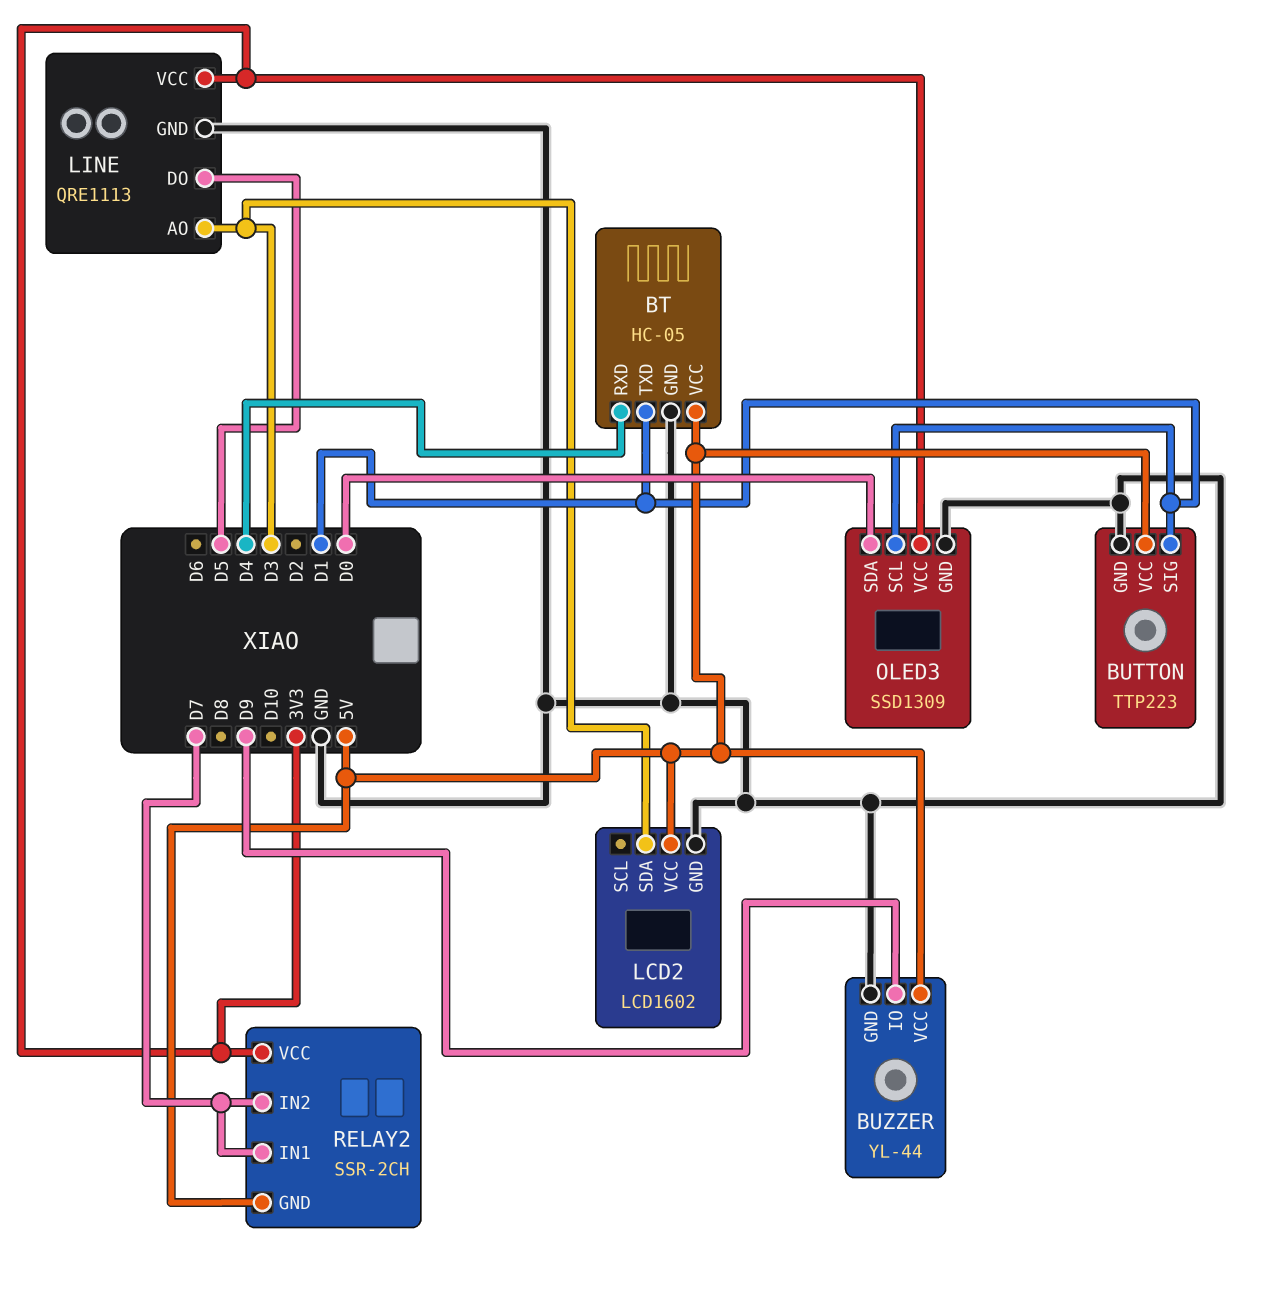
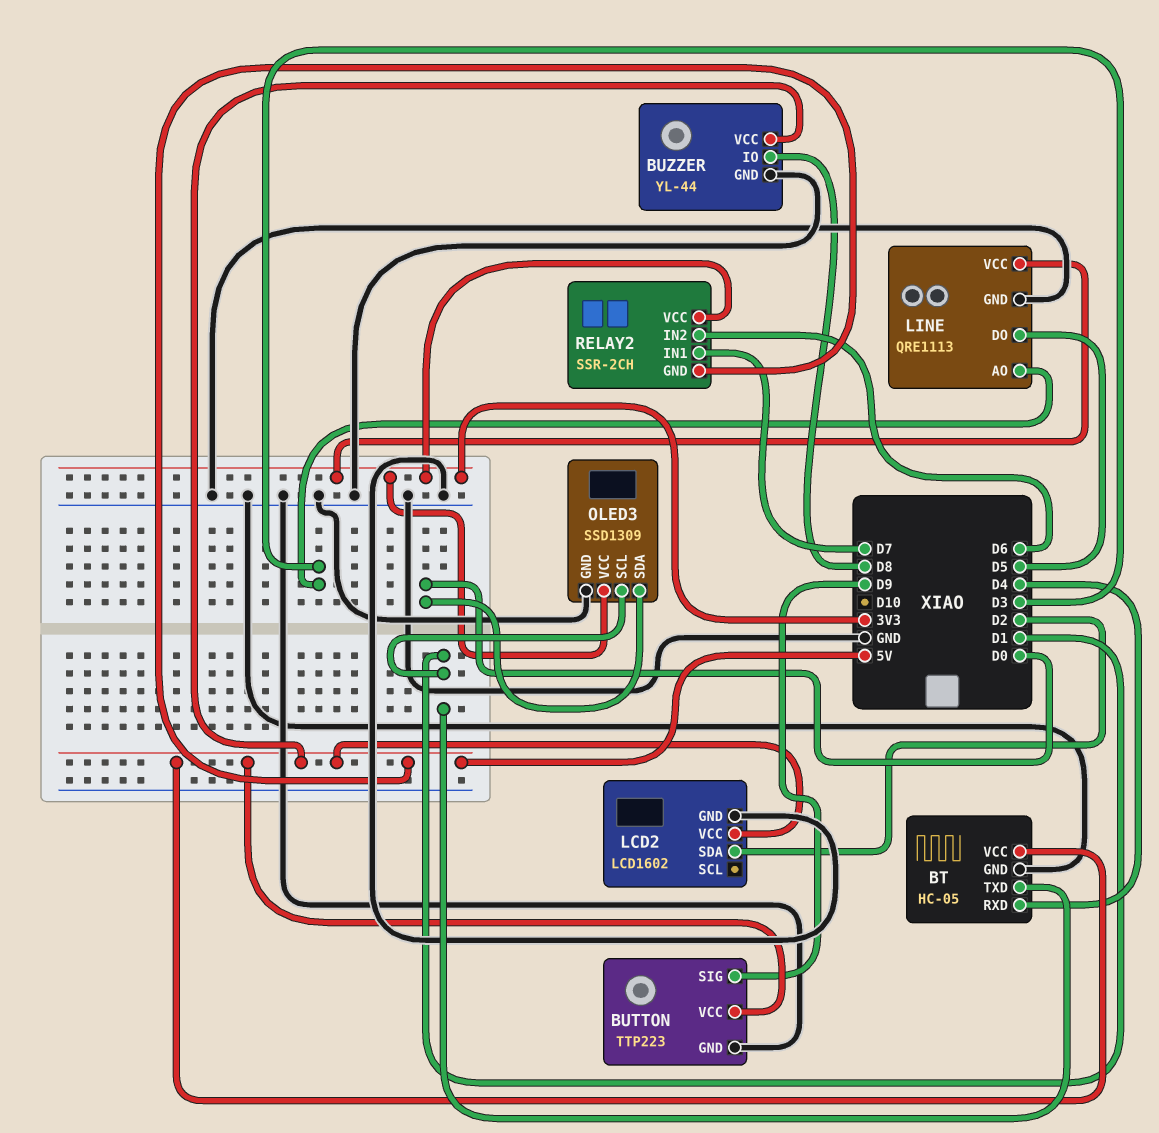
BUTTON pin SIG: D1 -> D9
BUZZER pin IO: D9 -> D8
LCD2 pin SDA: D3 -> D2
RELAY2 pin IN2: D7 -> D6

